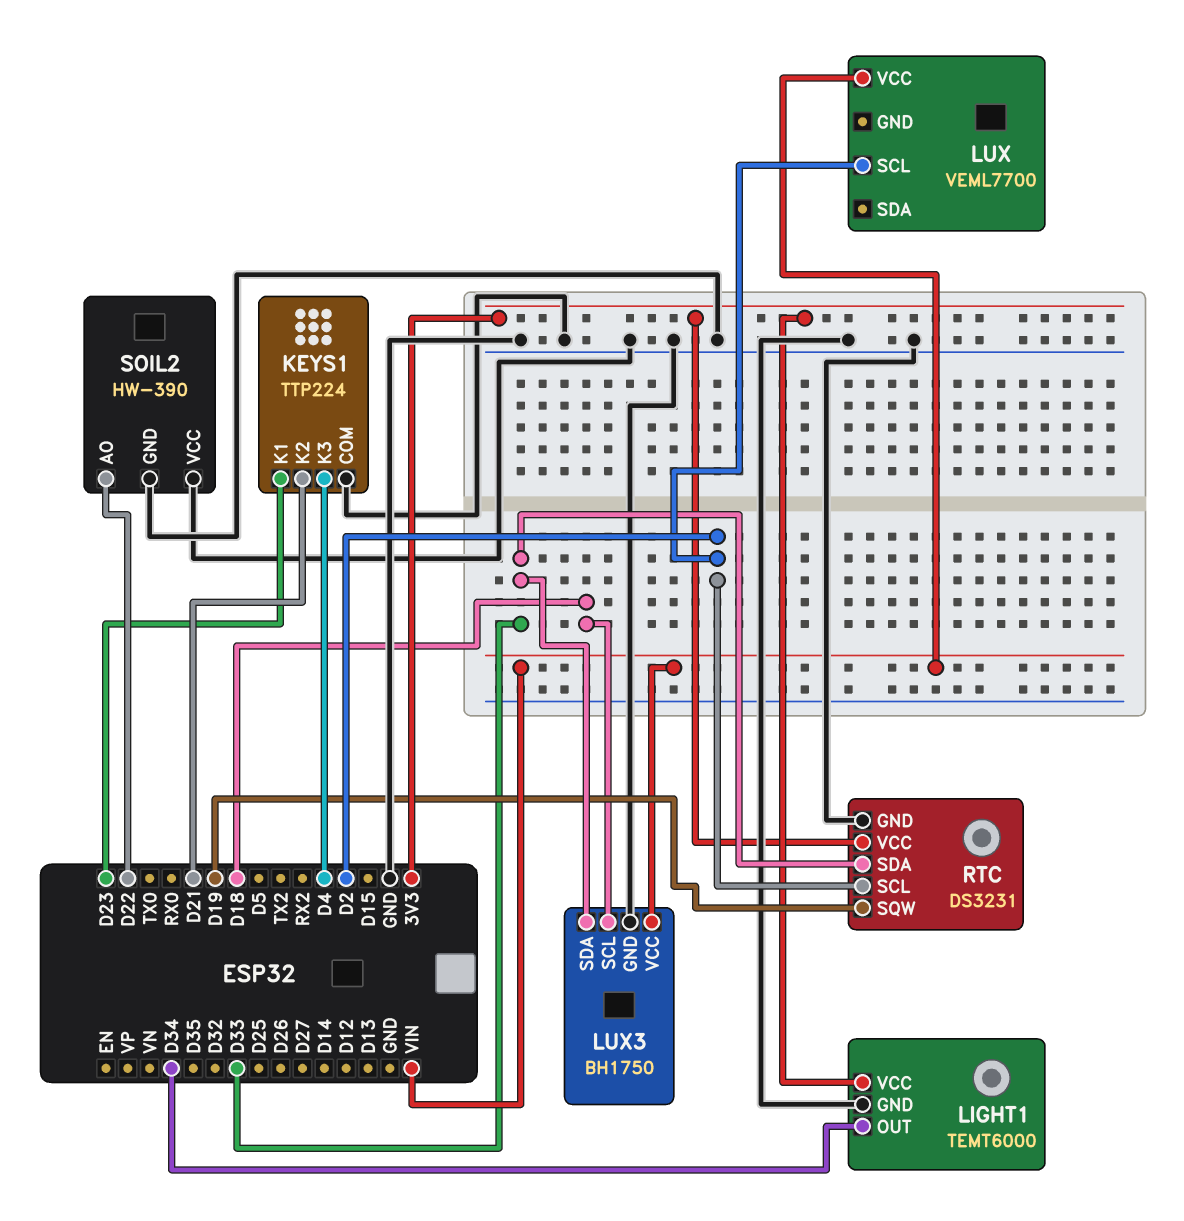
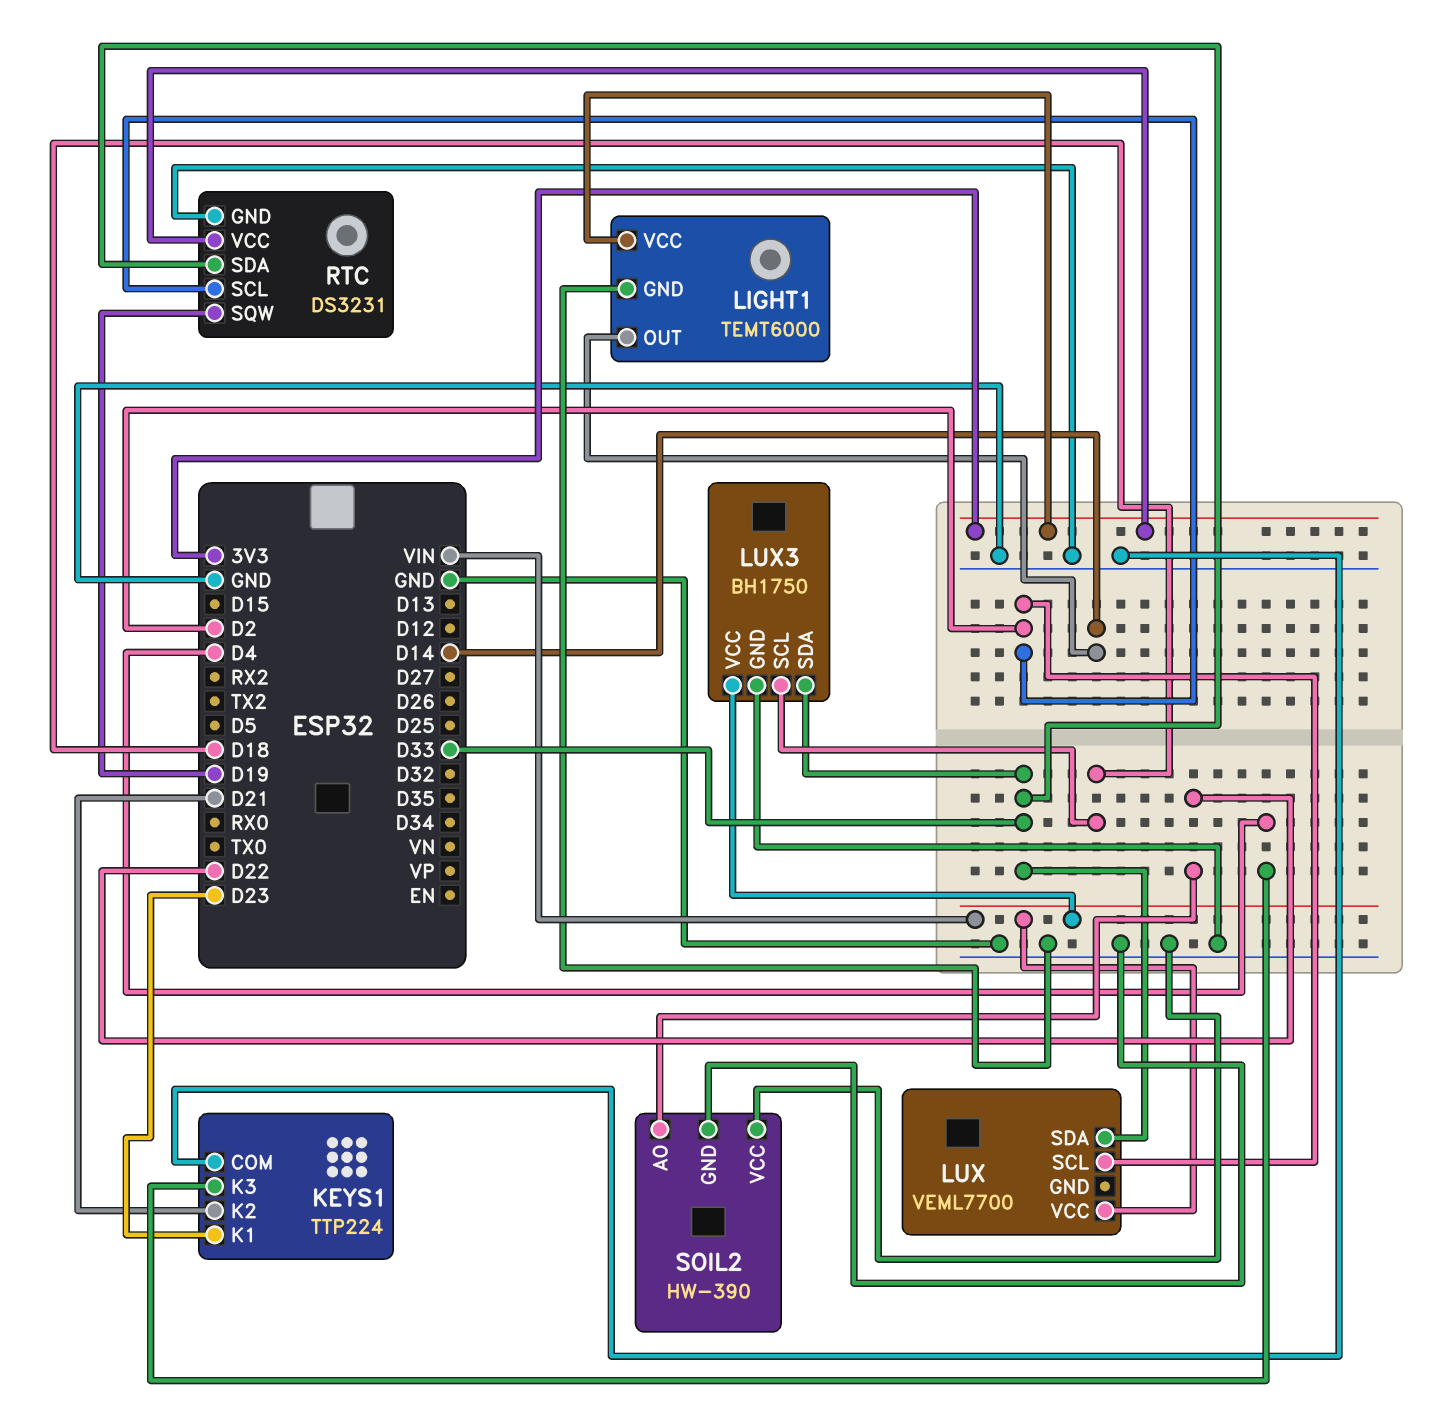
LIGHT1 pin OUT: D34 -> D14
LUX pin SDA: none -> D33

